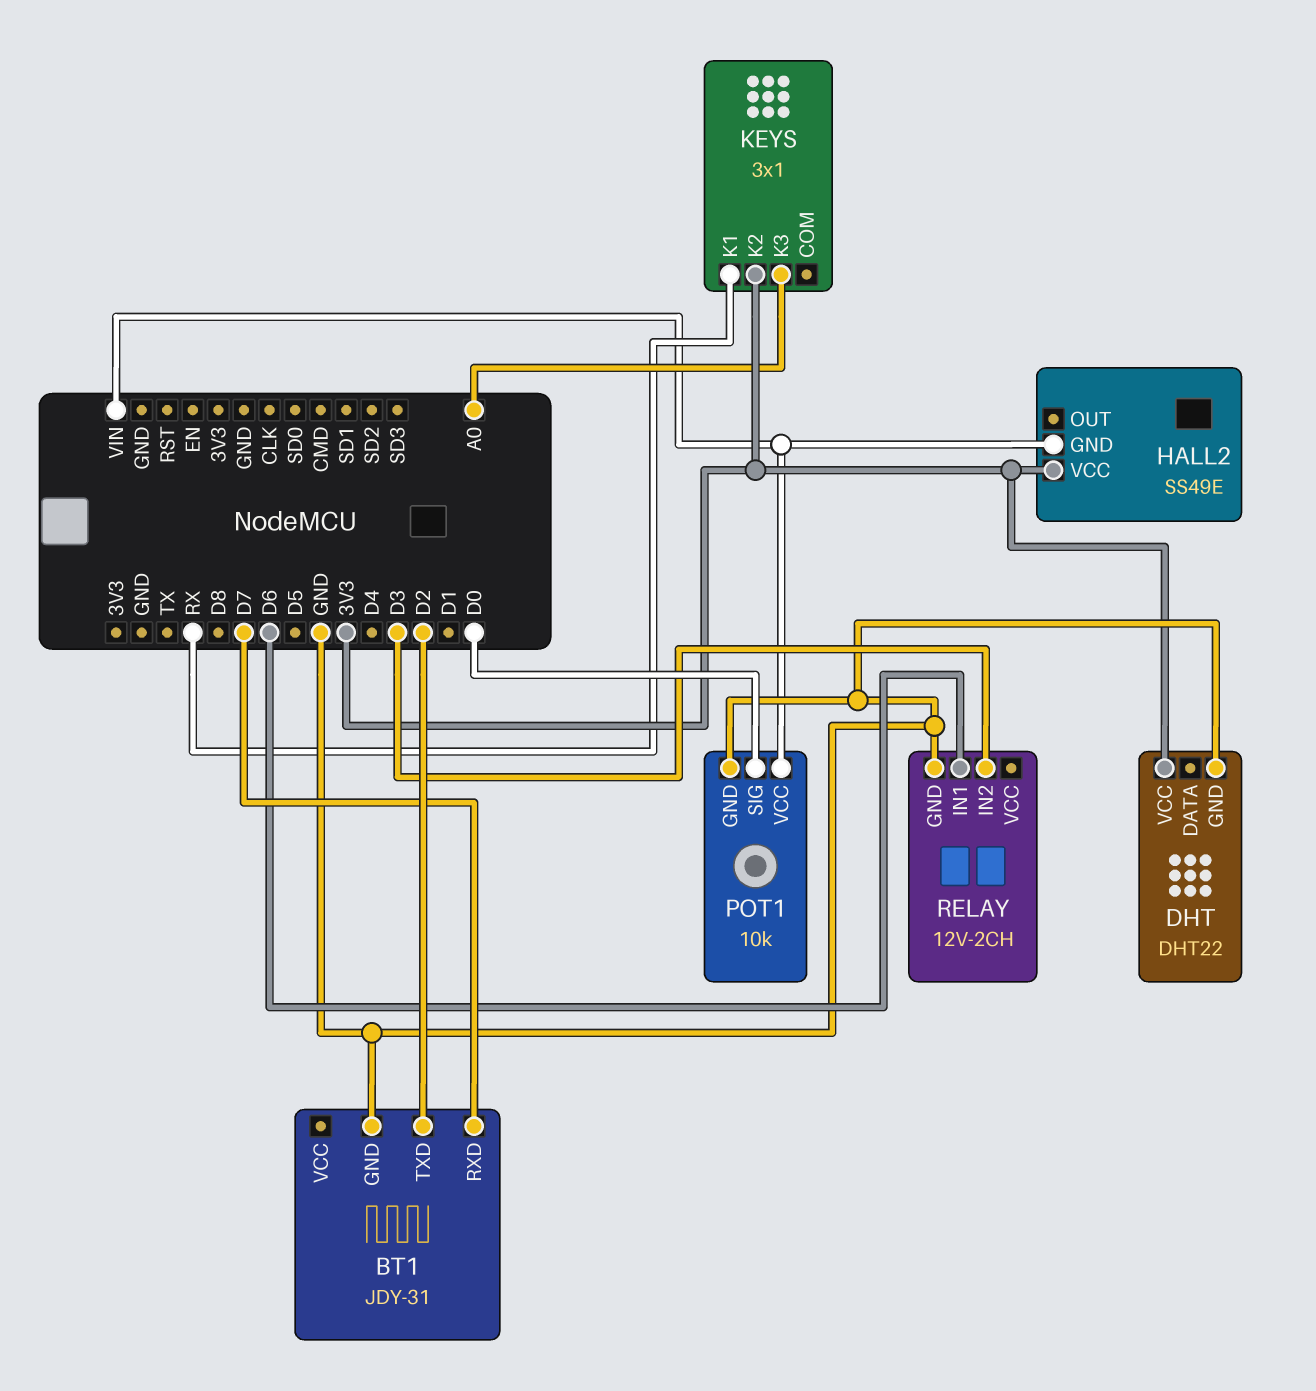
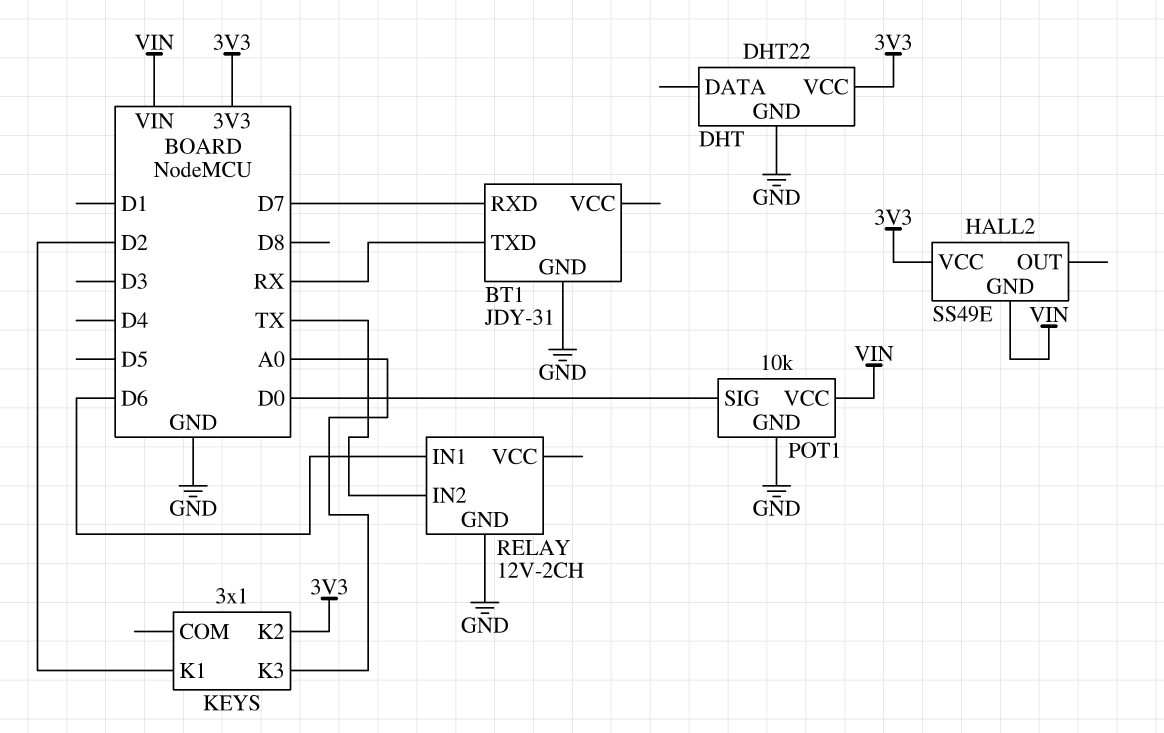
BT1 pin TXD: D2 -> RX
KEYS pin K1: RX -> D2
RELAY pin IN2: D3 -> TX

